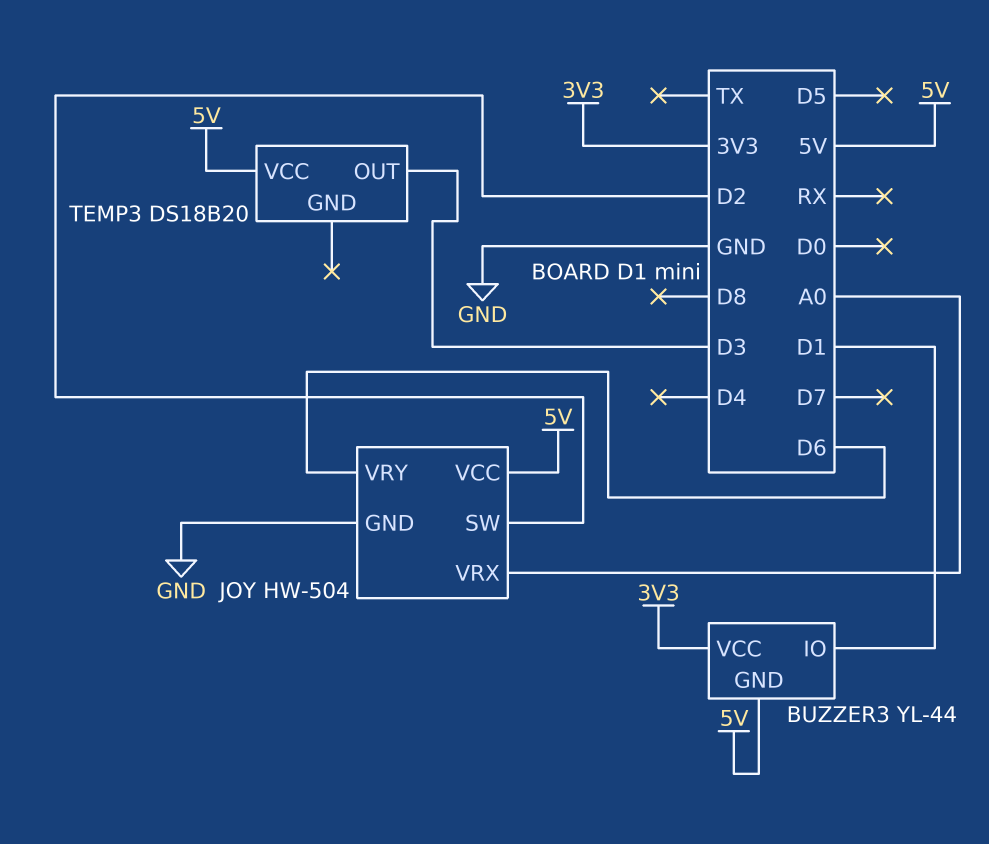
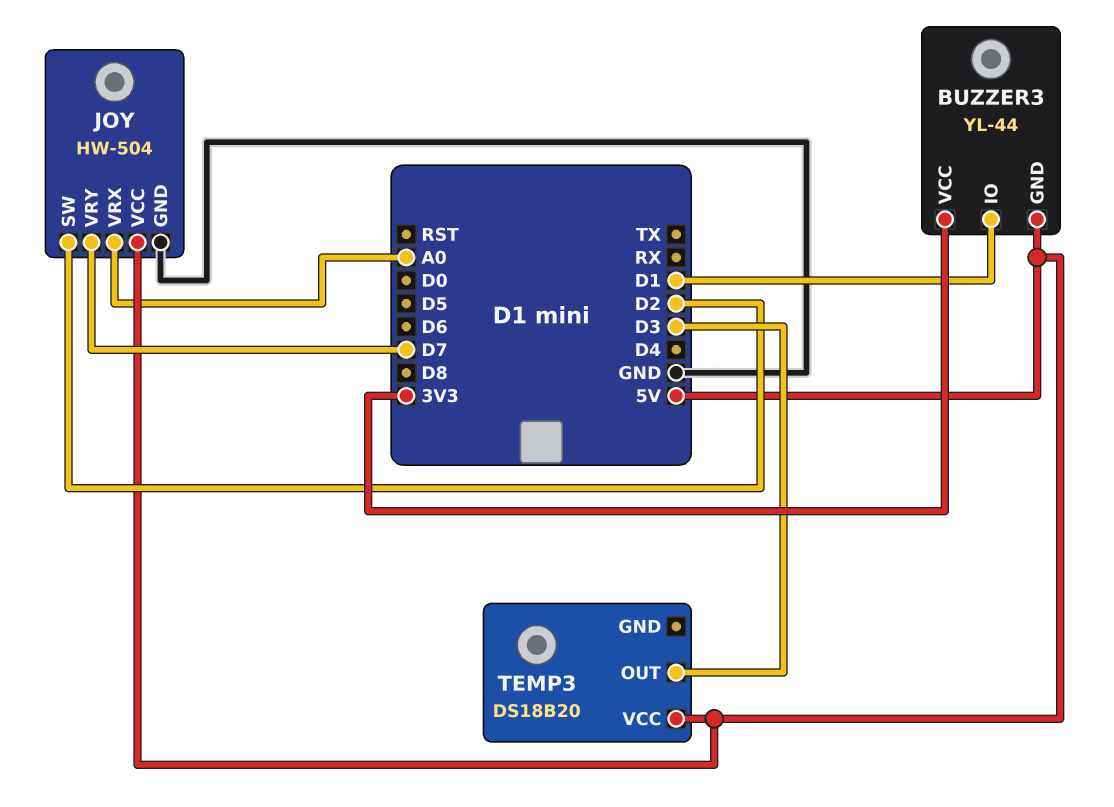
JOY pin VRY: D6 -> D7

